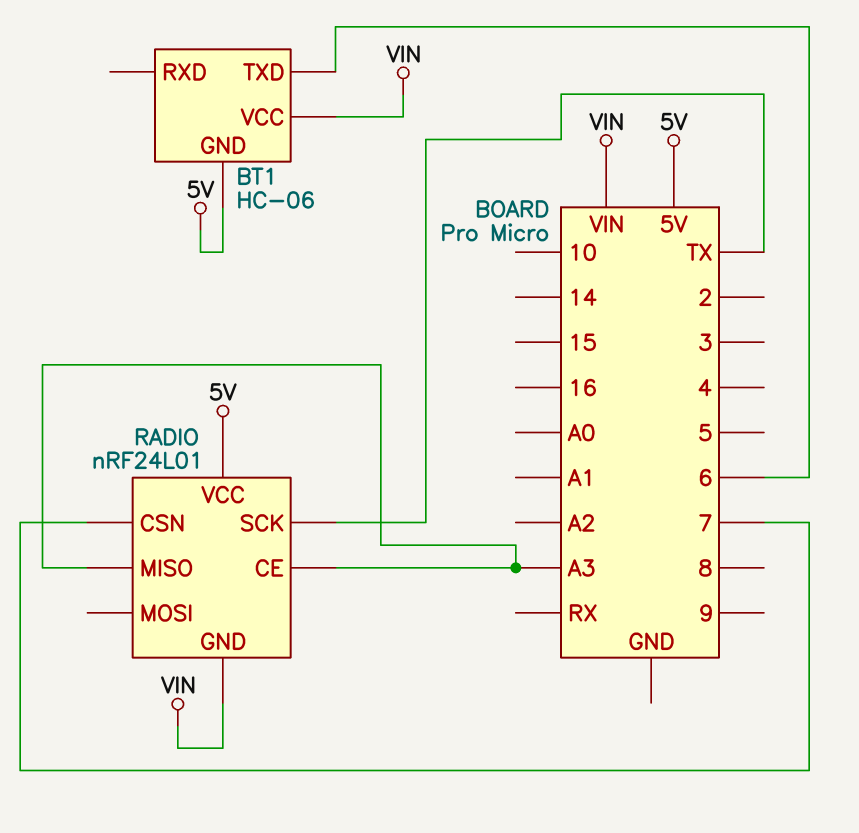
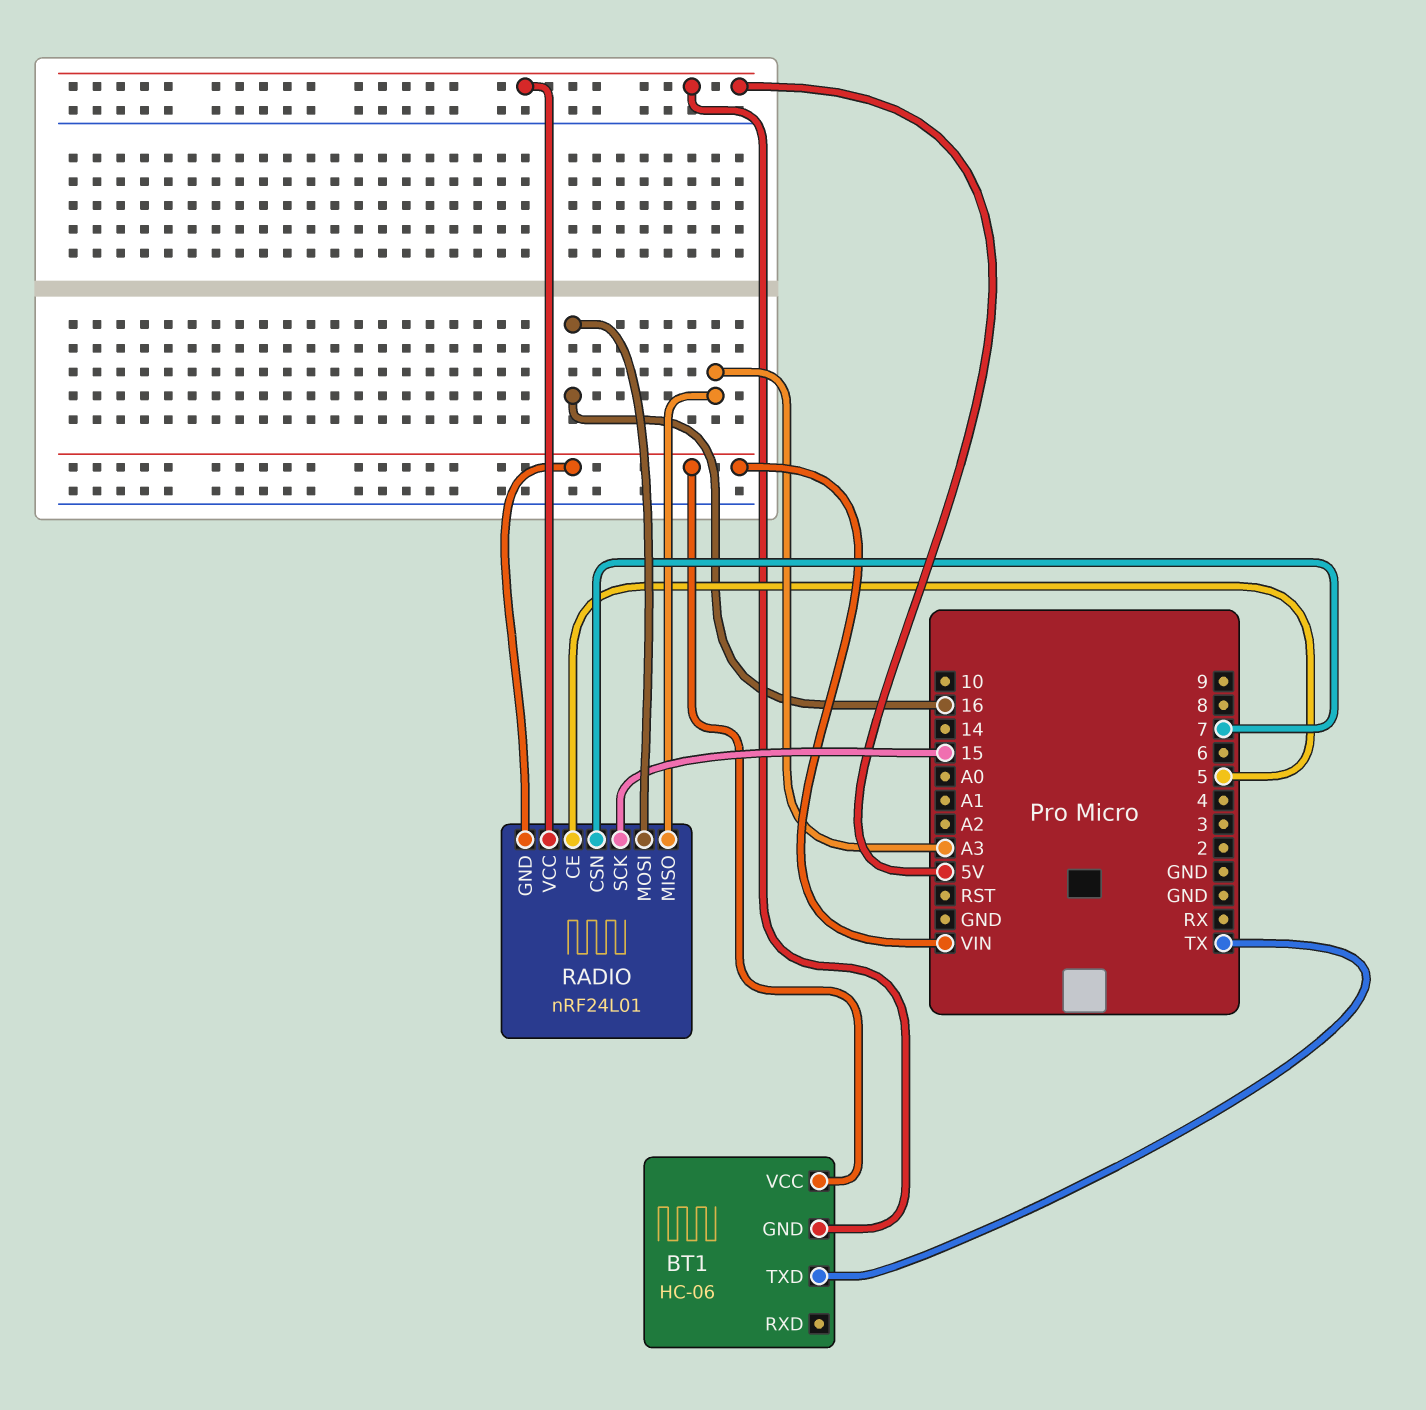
BT1 pin TXD: 6 -> TX
RADIO pin CE: A3 -> 5
RADIO pin MOSI: none -> 16
RADIO pin SCK: TX -> 15

